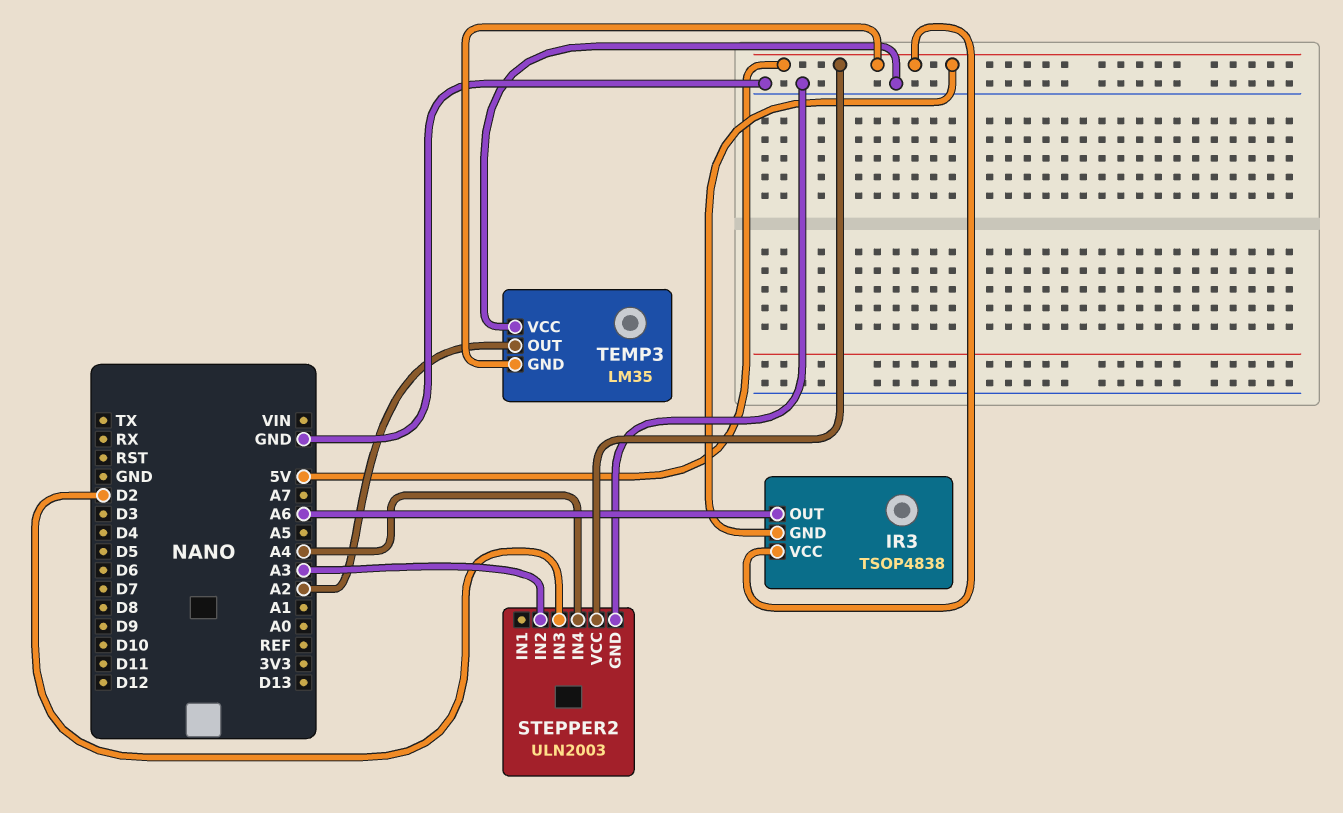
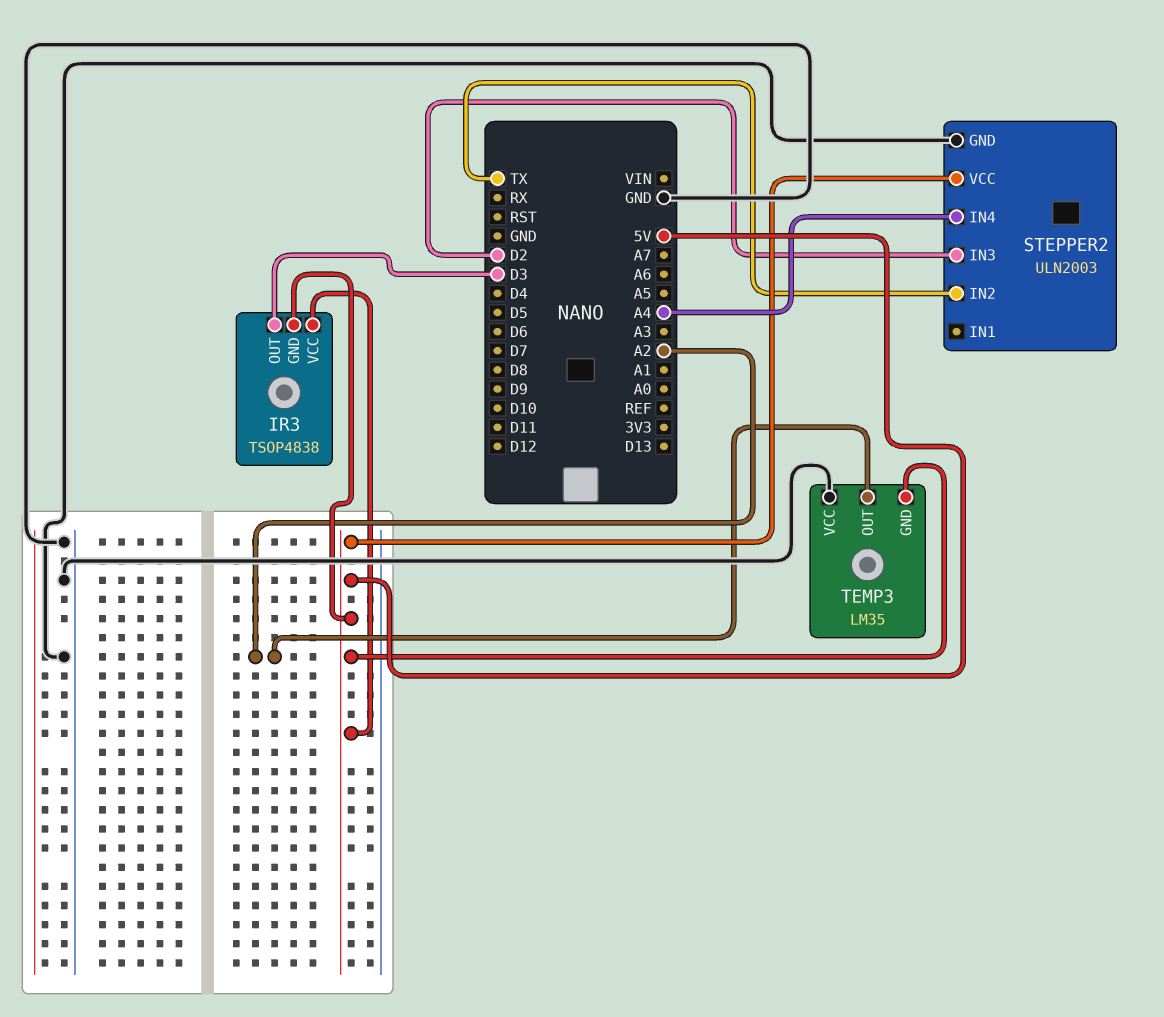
IR3 pin OUT: A6 -> D3
STEPPER2 pin IN2: A3 -> TX

